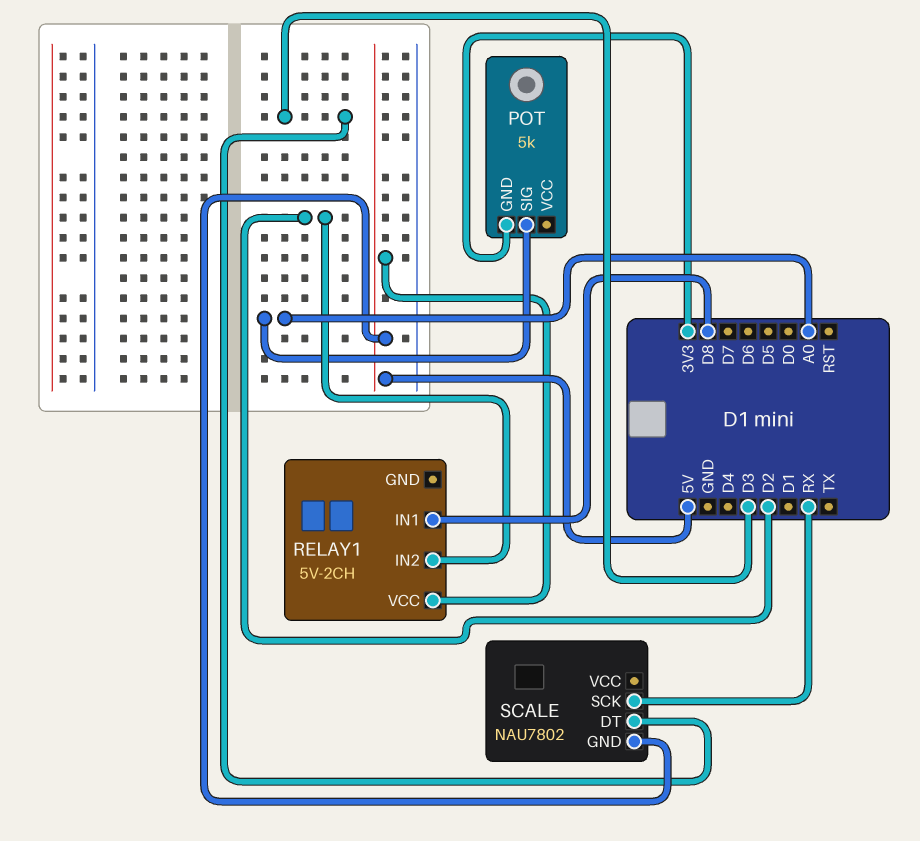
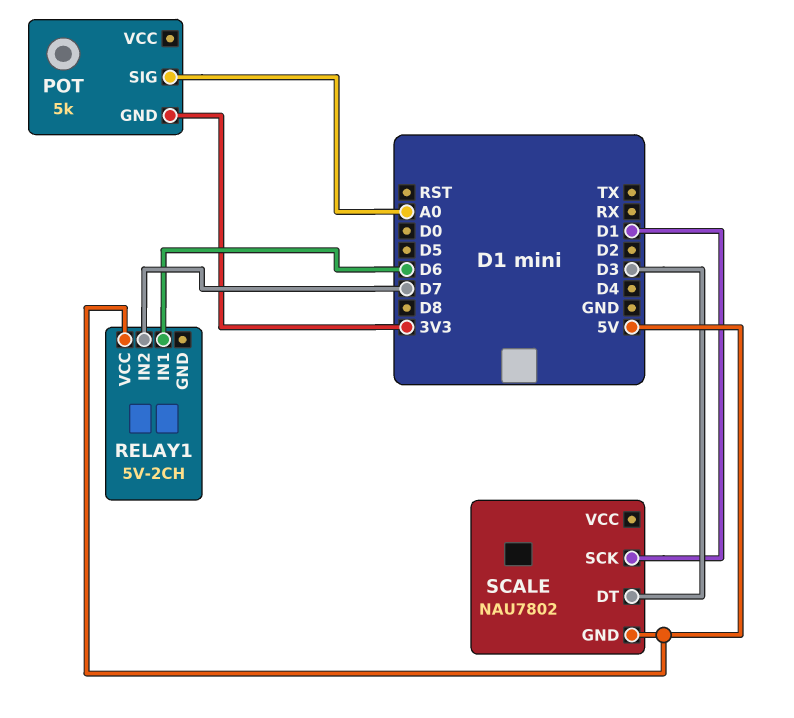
RELAY1 pin IN1: D8 -> D6
RELAY1 pin IN2: D2 -> D7
SCALE pin SCK: RX -> D1

